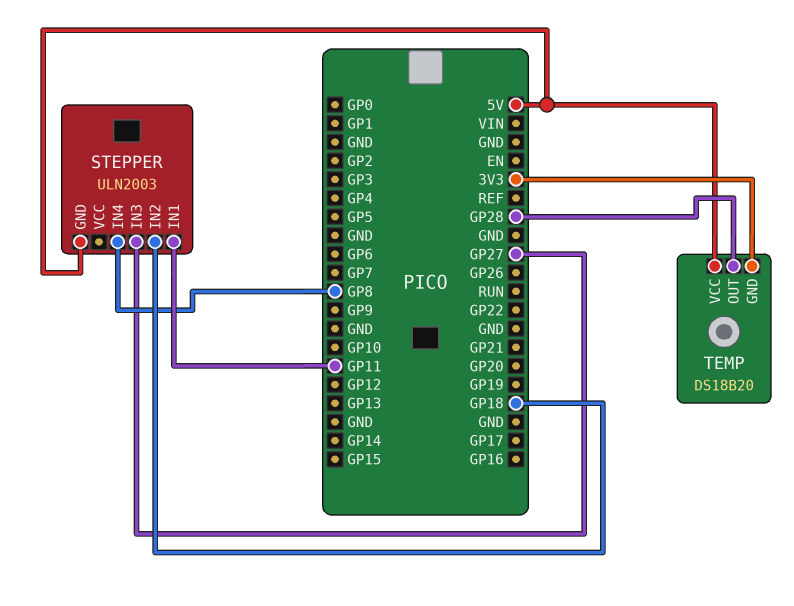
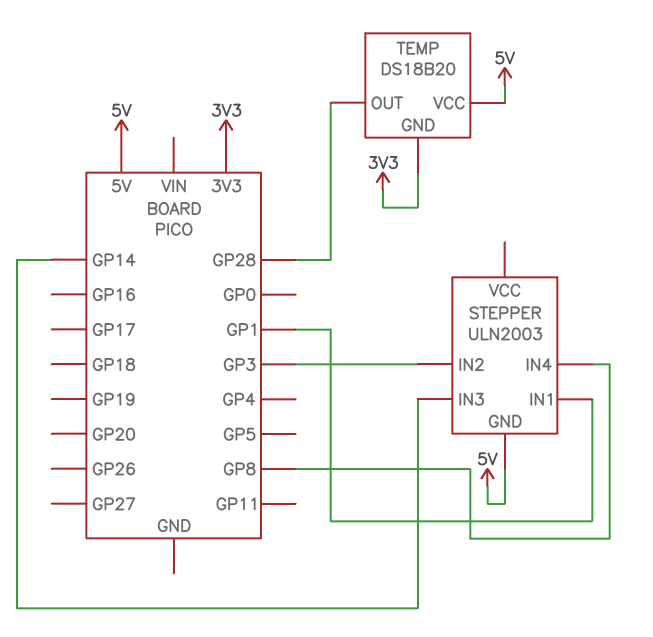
STEPPER pin IN1: GP11 -> GP1
STEPPER pin IN2: GP18 -> GP3
STEPPER pin IN3: GP27 -> GP14

